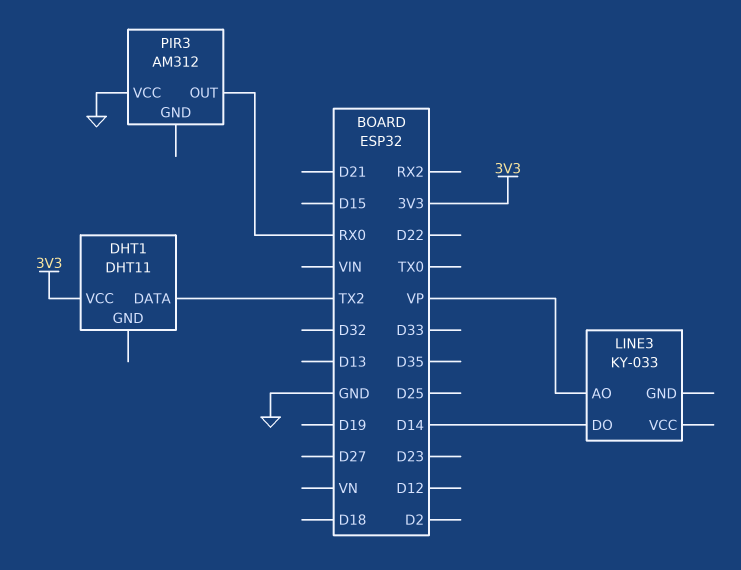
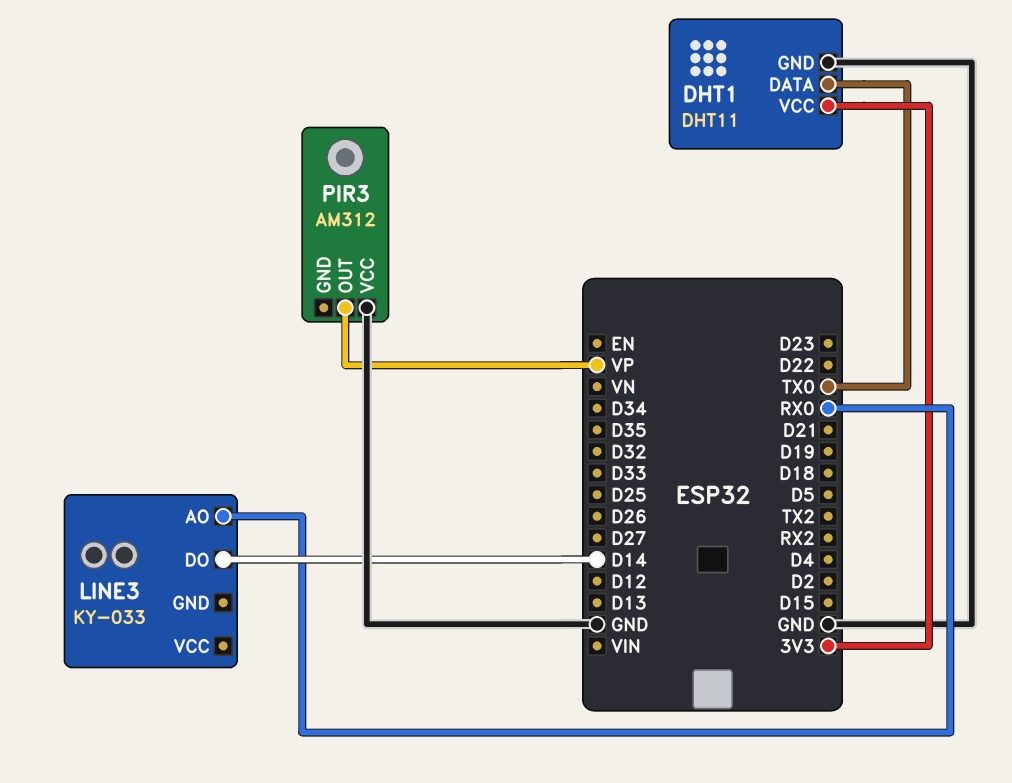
DHT1 pin DATA: TX2 -> TX0
DHT1 pin GND: none -> GND
LINE3 pin AO: VP -> RX0
PIR3 pin OUT: RX0 -> VP

